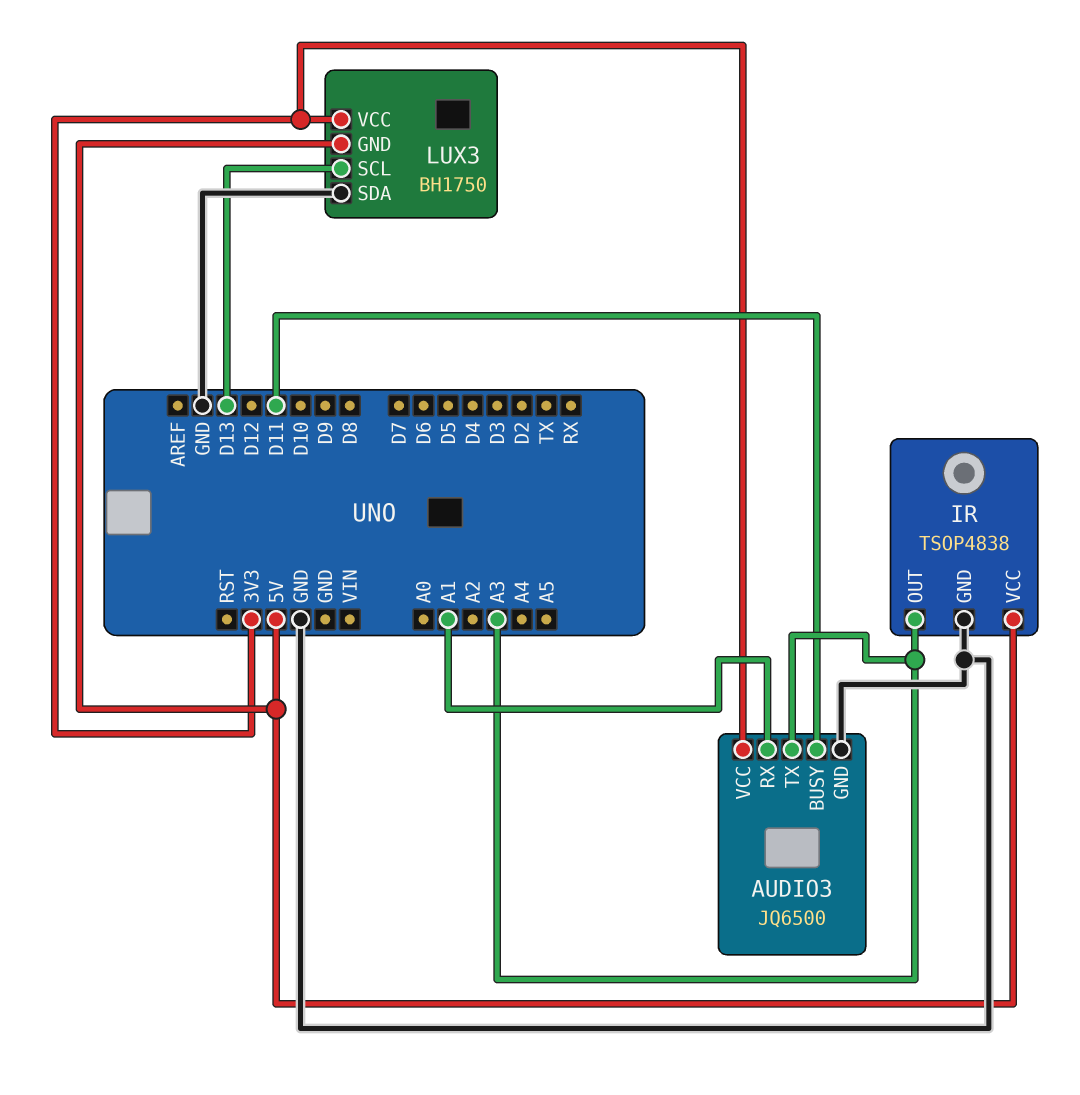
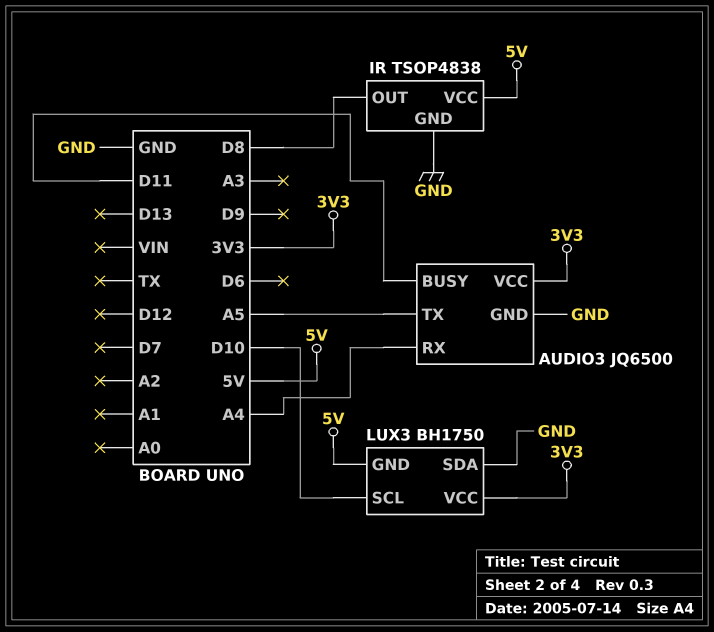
AUDIO3 pin RX: A1 -> A4
AUDIO3 pin TX: A3 -> A5
IR pin OUT: A3 -> D8
LUX3 pin SCL: D13 -> D10

